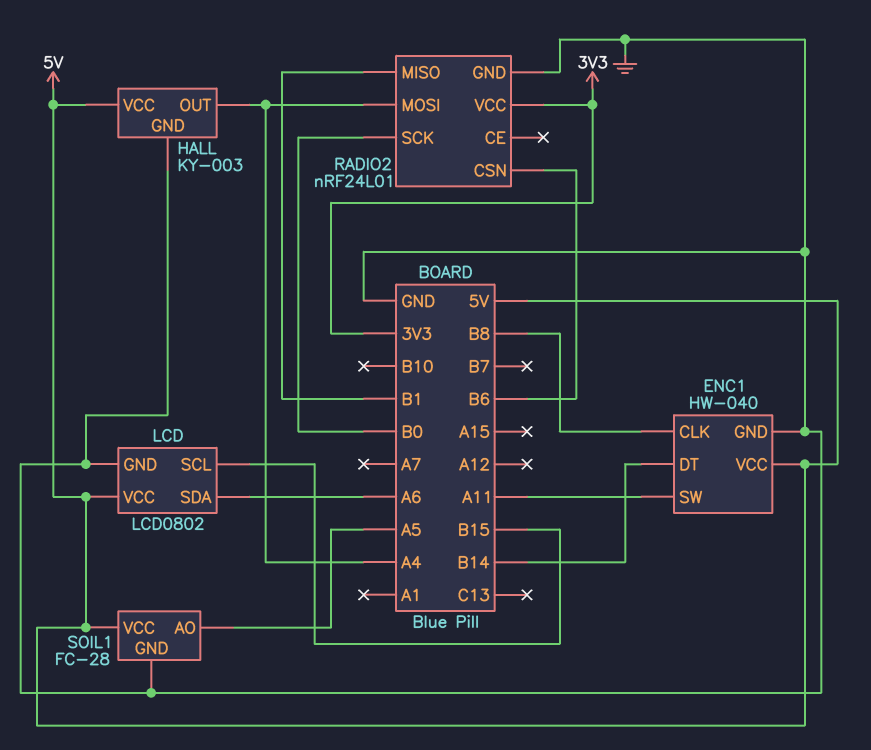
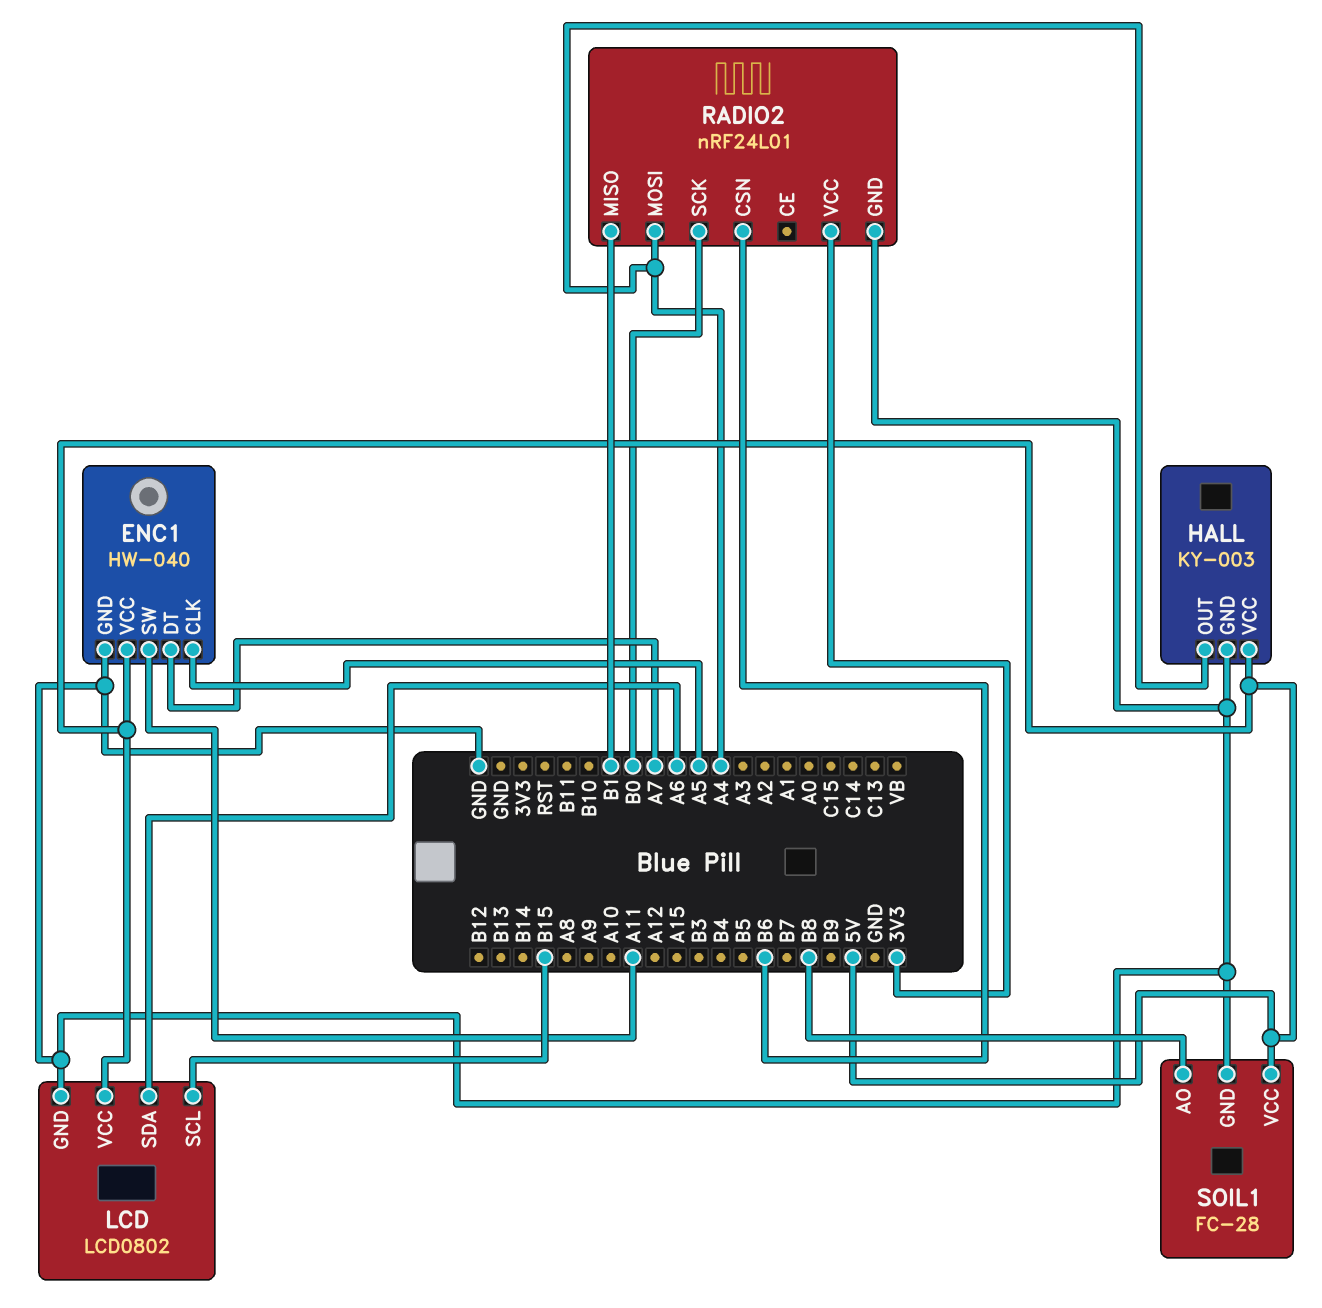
ENC1 pin CLK: B8 -> A5
ENC1 pin DT: B14 -> A7
SOIL1 pin AO: A5 -> B8

